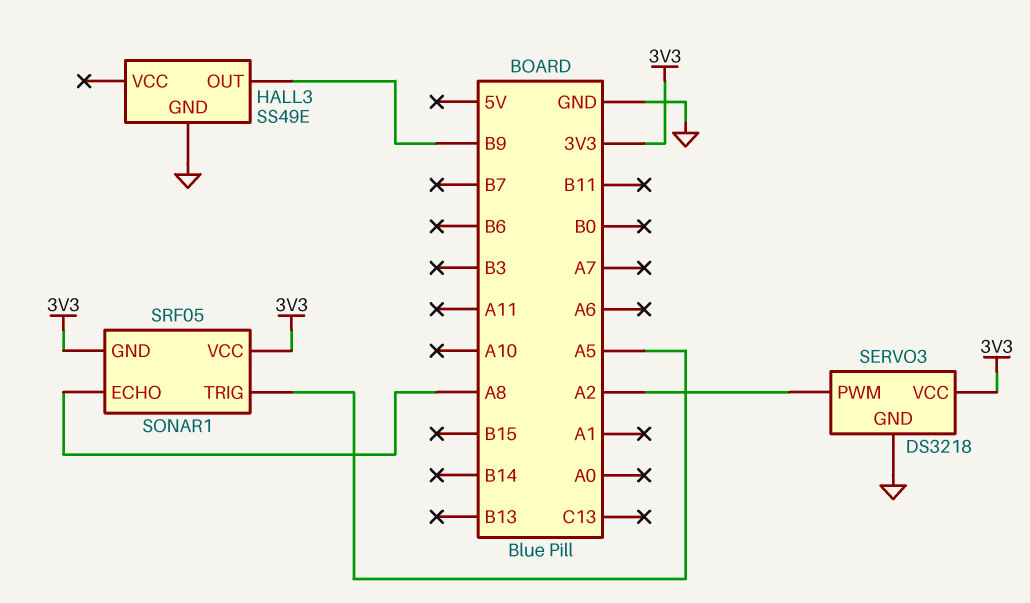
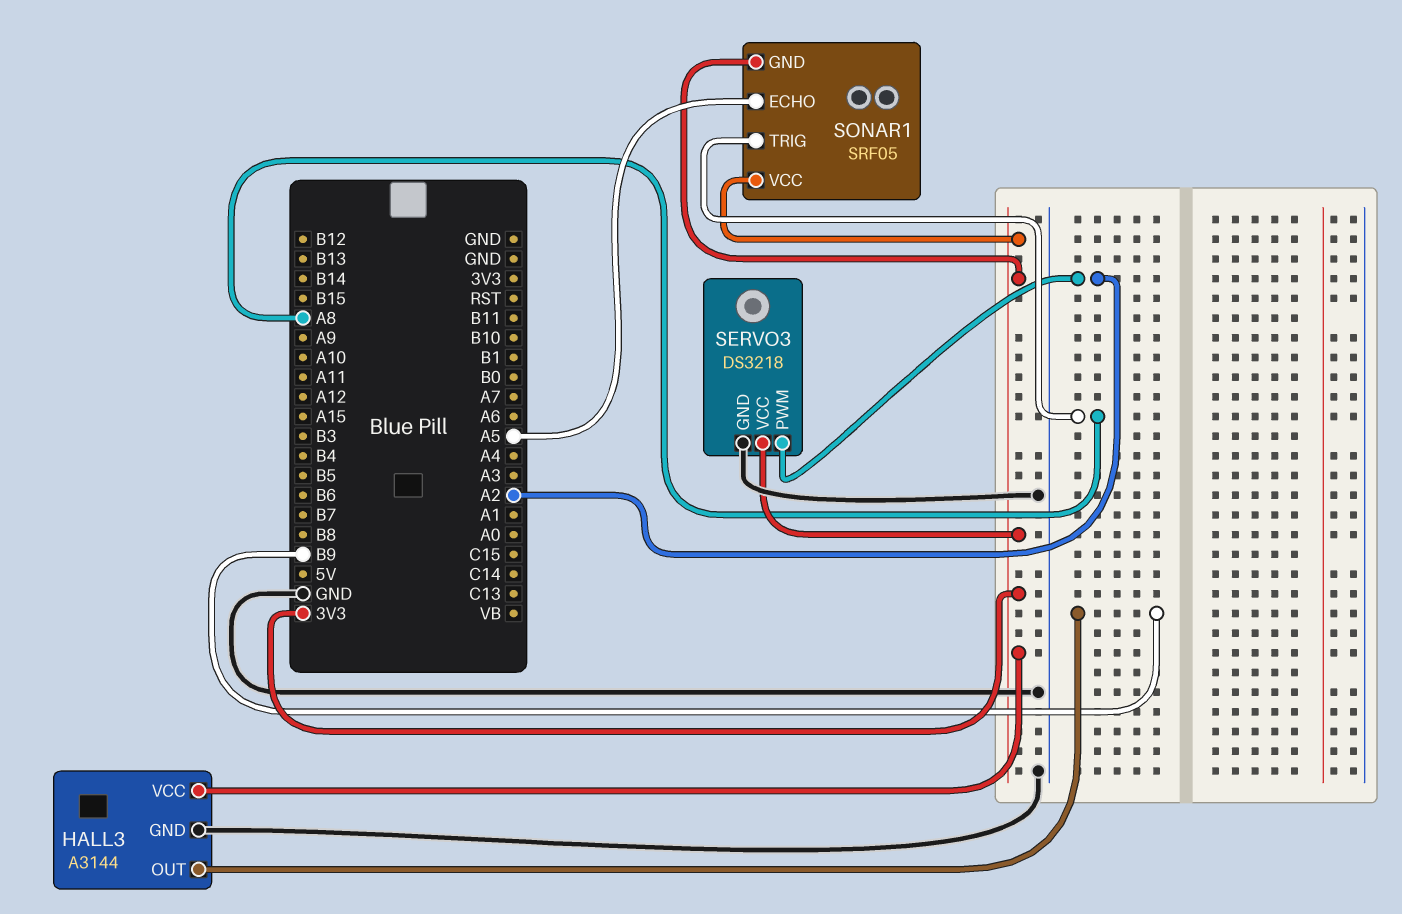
HALL3: SS49E -> A3144
HALL3 pin VCC: none -> 3V3
SONAR1 pin ECHO: A8 -> A5
SONAR1 pin TRIG: A5 -> A8

